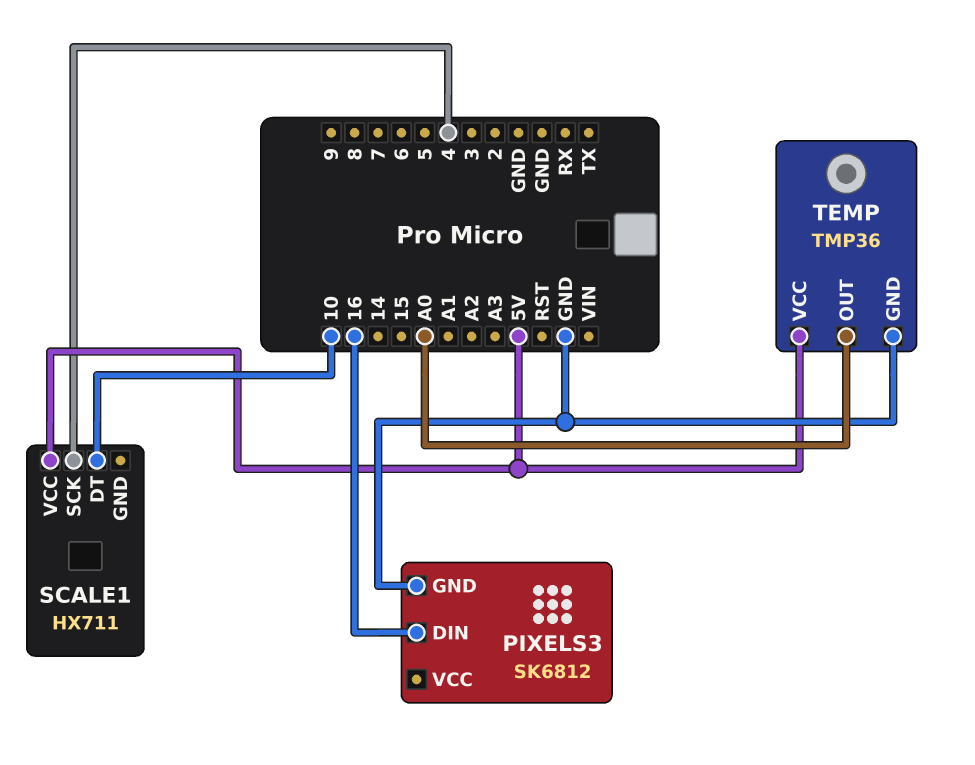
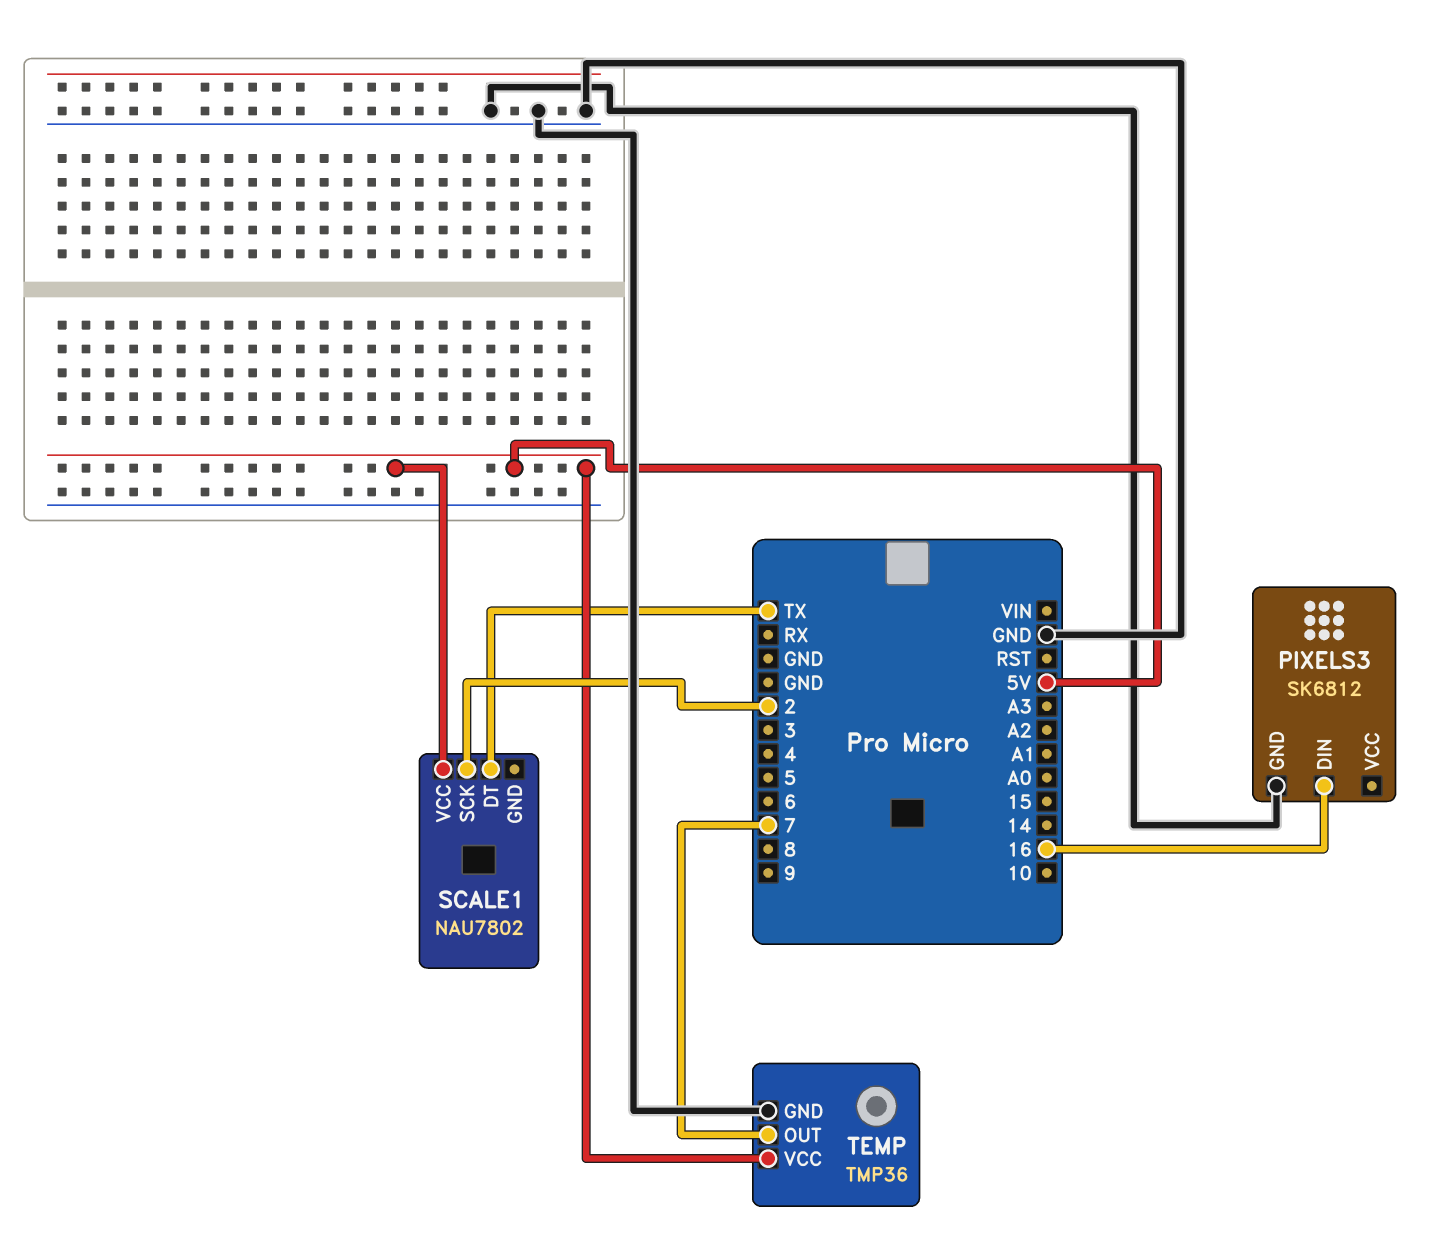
SCALE1: HX711 -> NAU7802
SCALE1 pin DT: 10 -> TX
SCALE1 pin SCK: 4 -> 2
TEMP pin OUT: A0 -> 7

